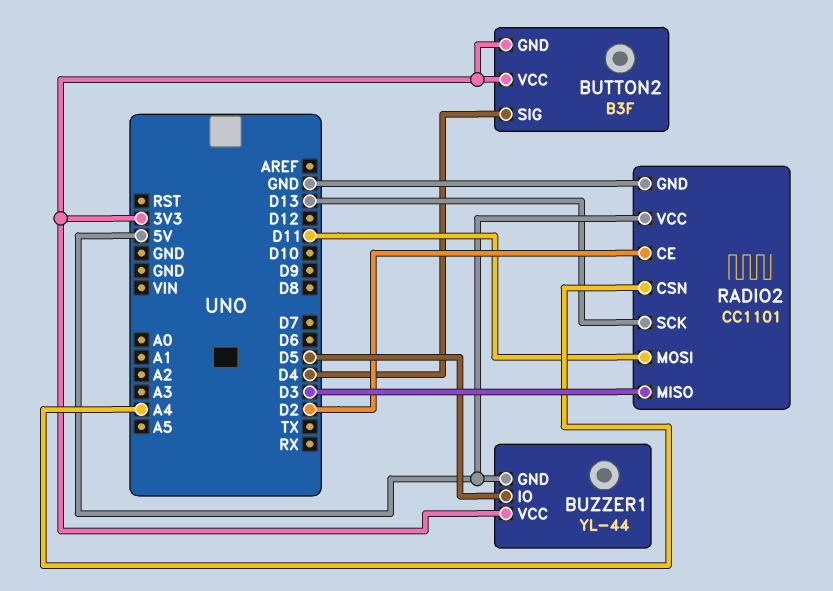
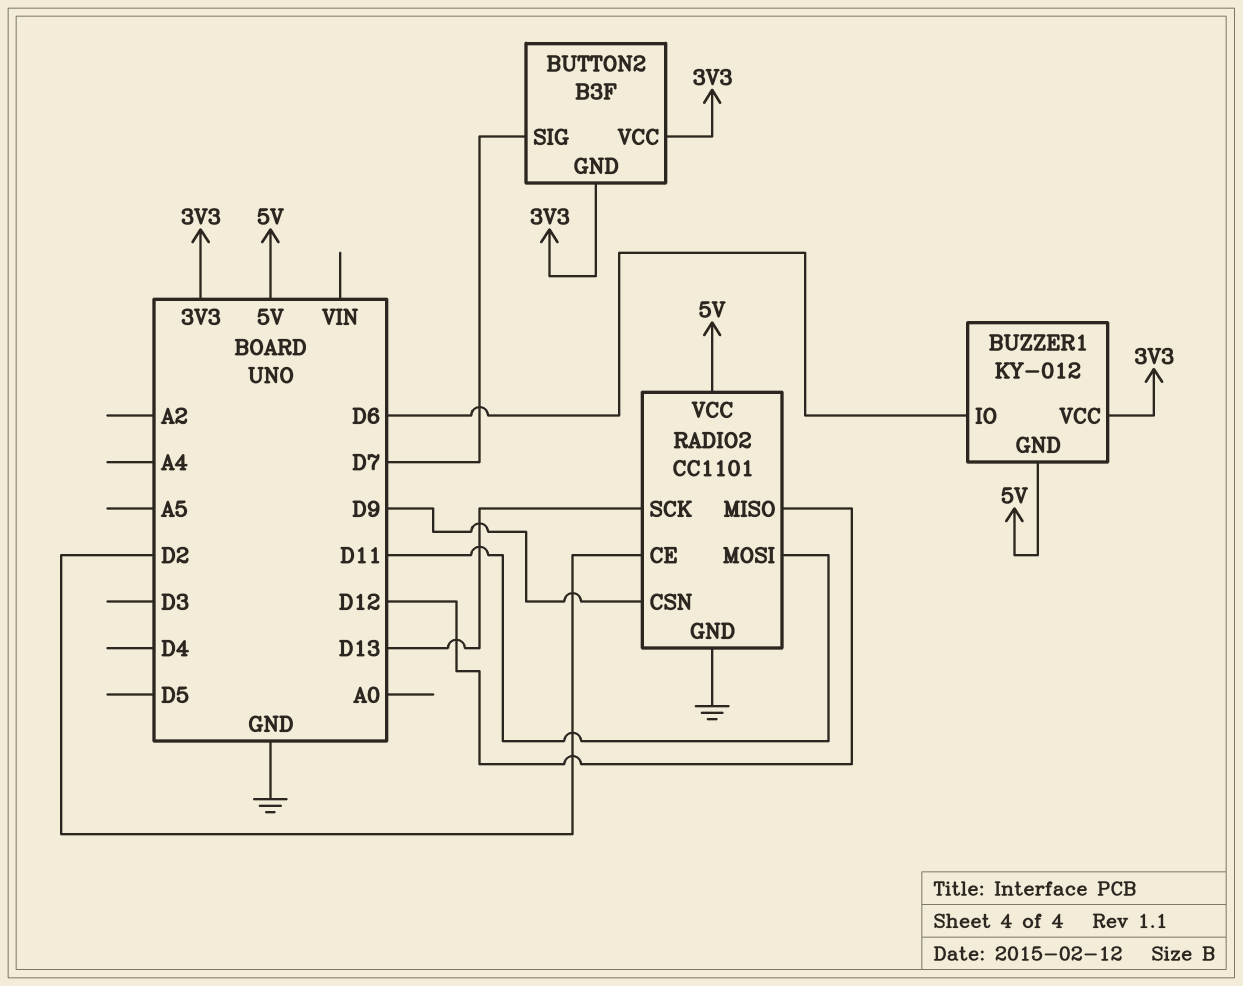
BUTTON2 pin SIG: D4 -> D7
BUZZER1: YL-44 -> KY-012
BUZZER1 pin IO: D5 -> D6
RADIO2 pin CSN: A4 -> D9
RADIO2 pin MISO: D3 -> D12

